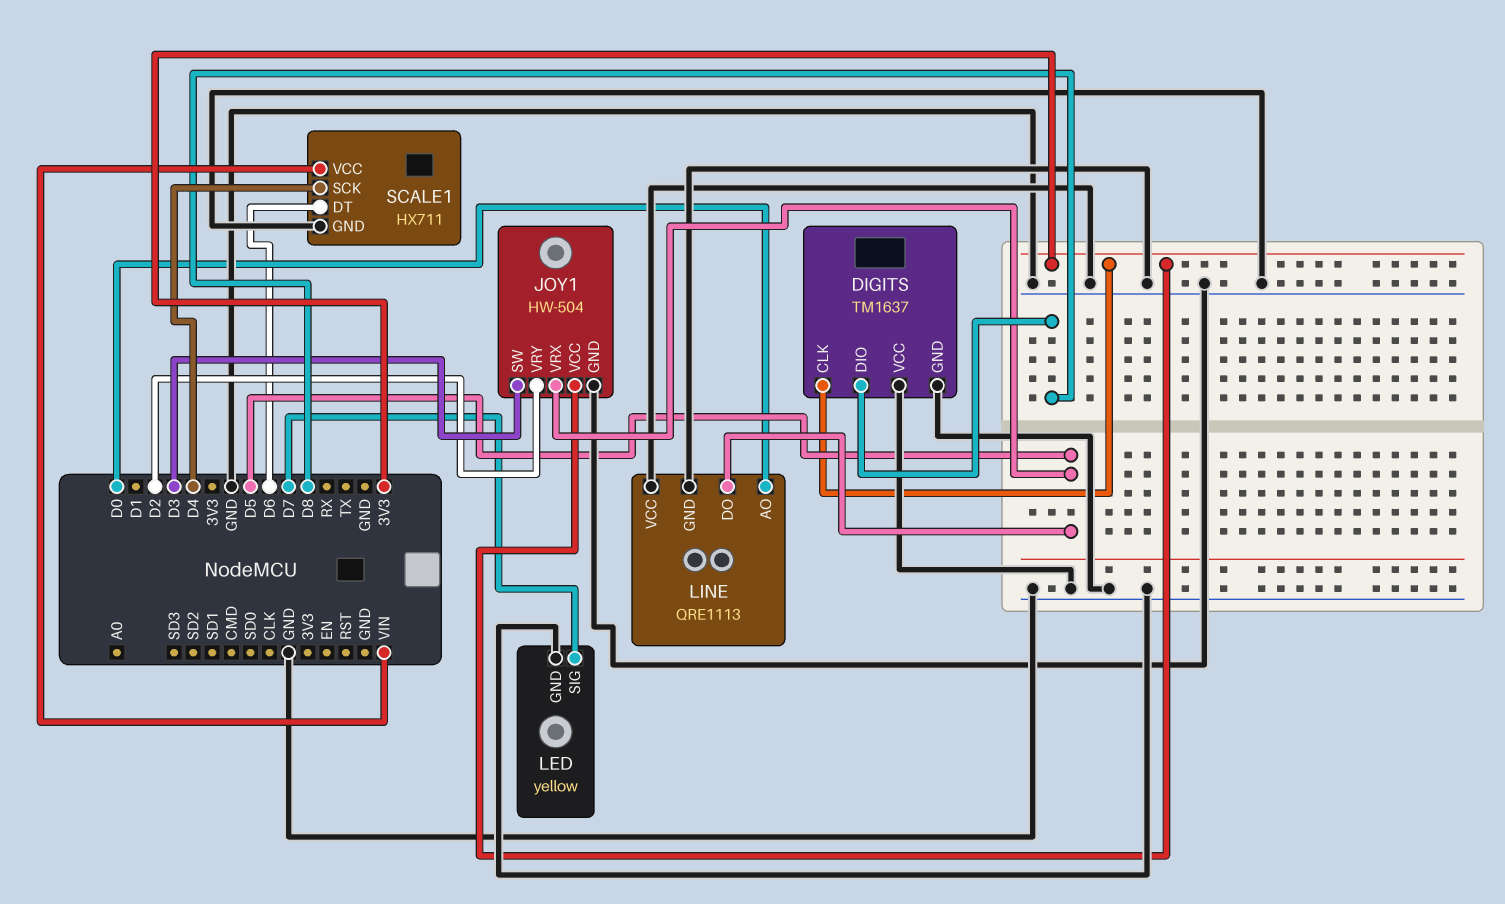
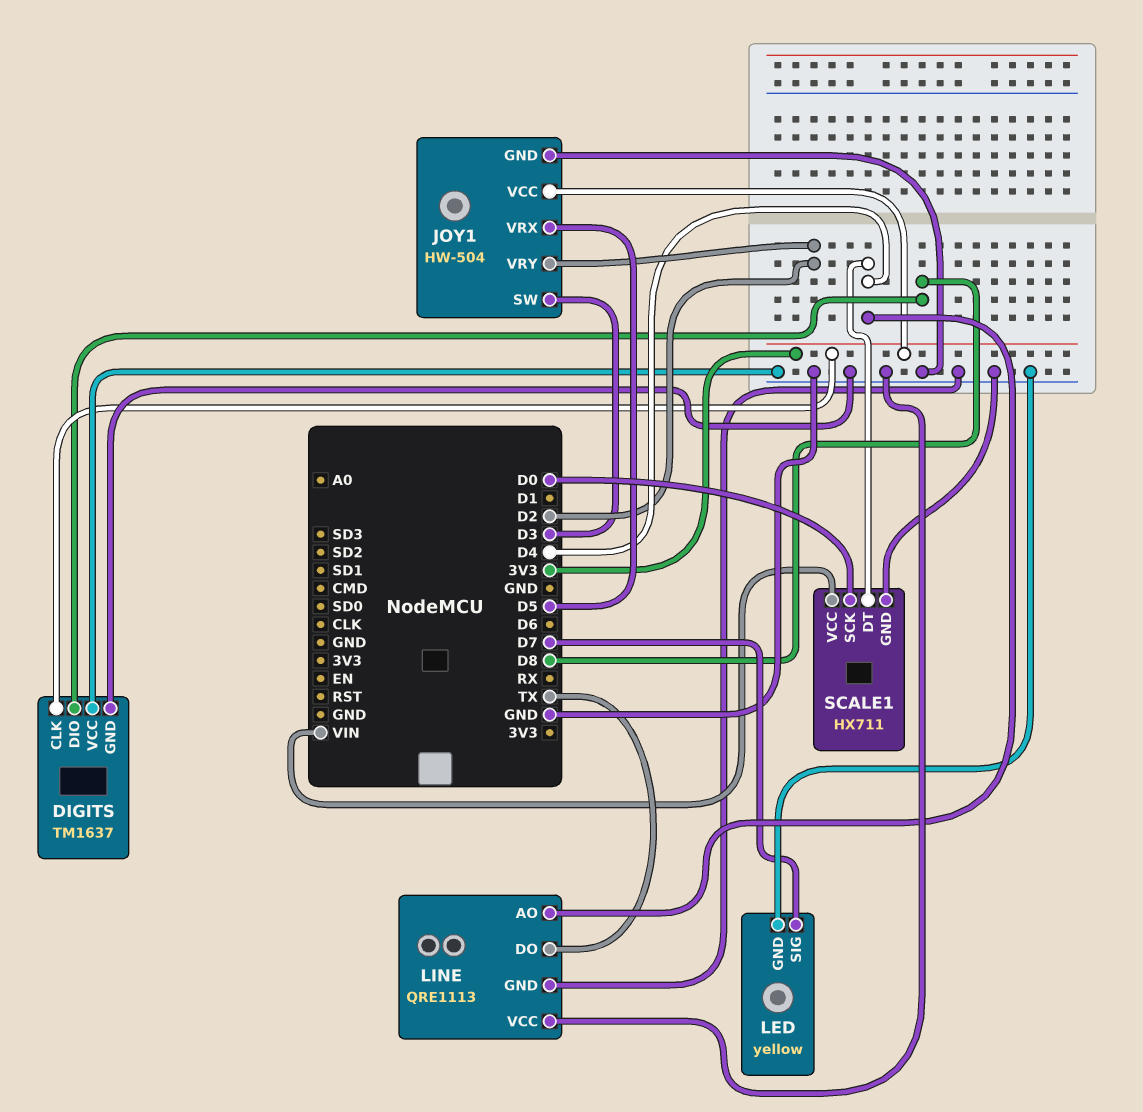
LINE pin AO: D0 -> D4
LINE pin DO: D5 -> TX
SCALE1 pin DT: D6 -> D4
SCALE1 pin SCK: D4 -> D0

